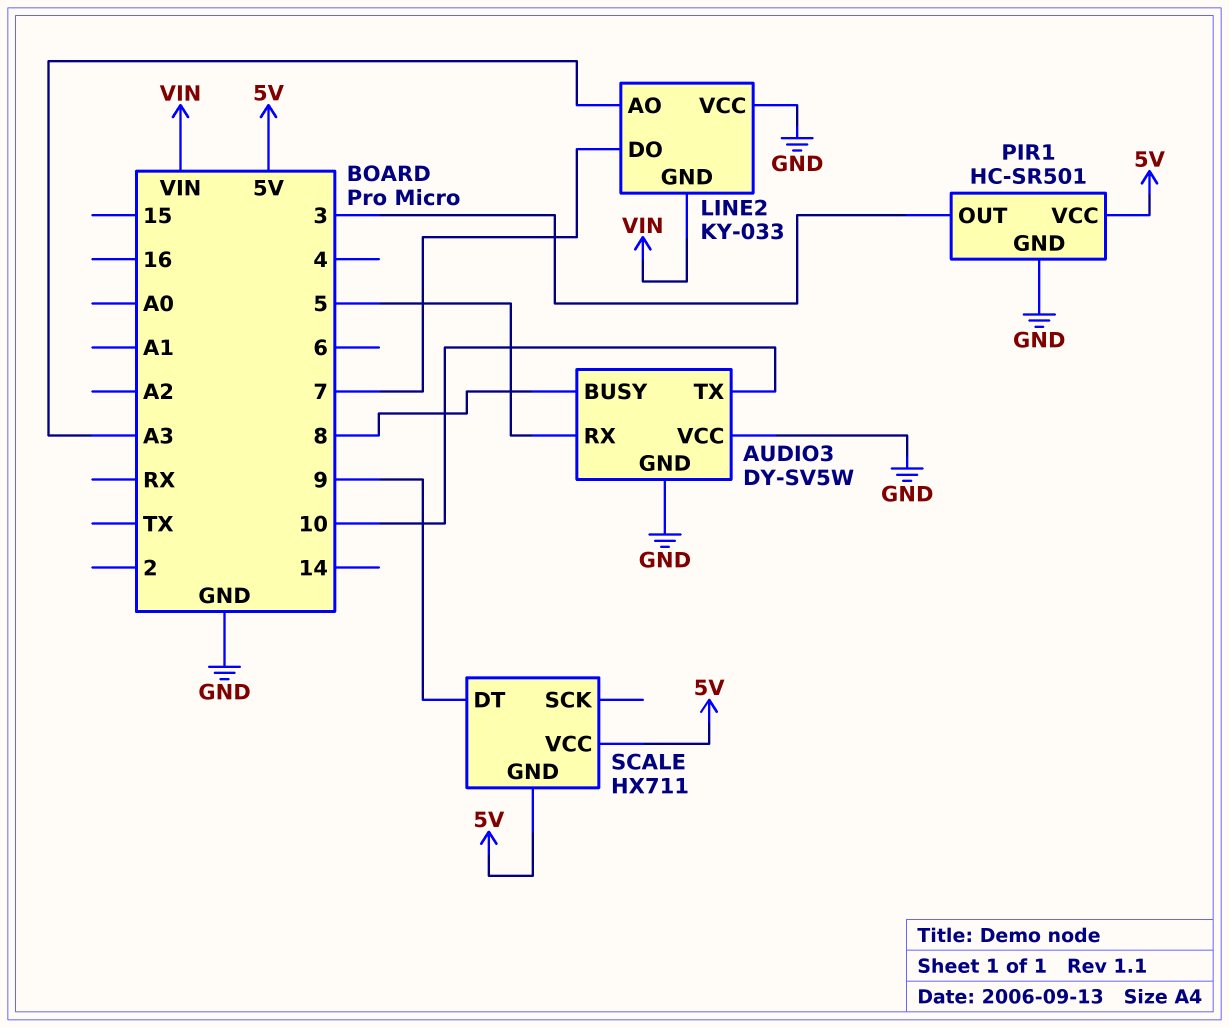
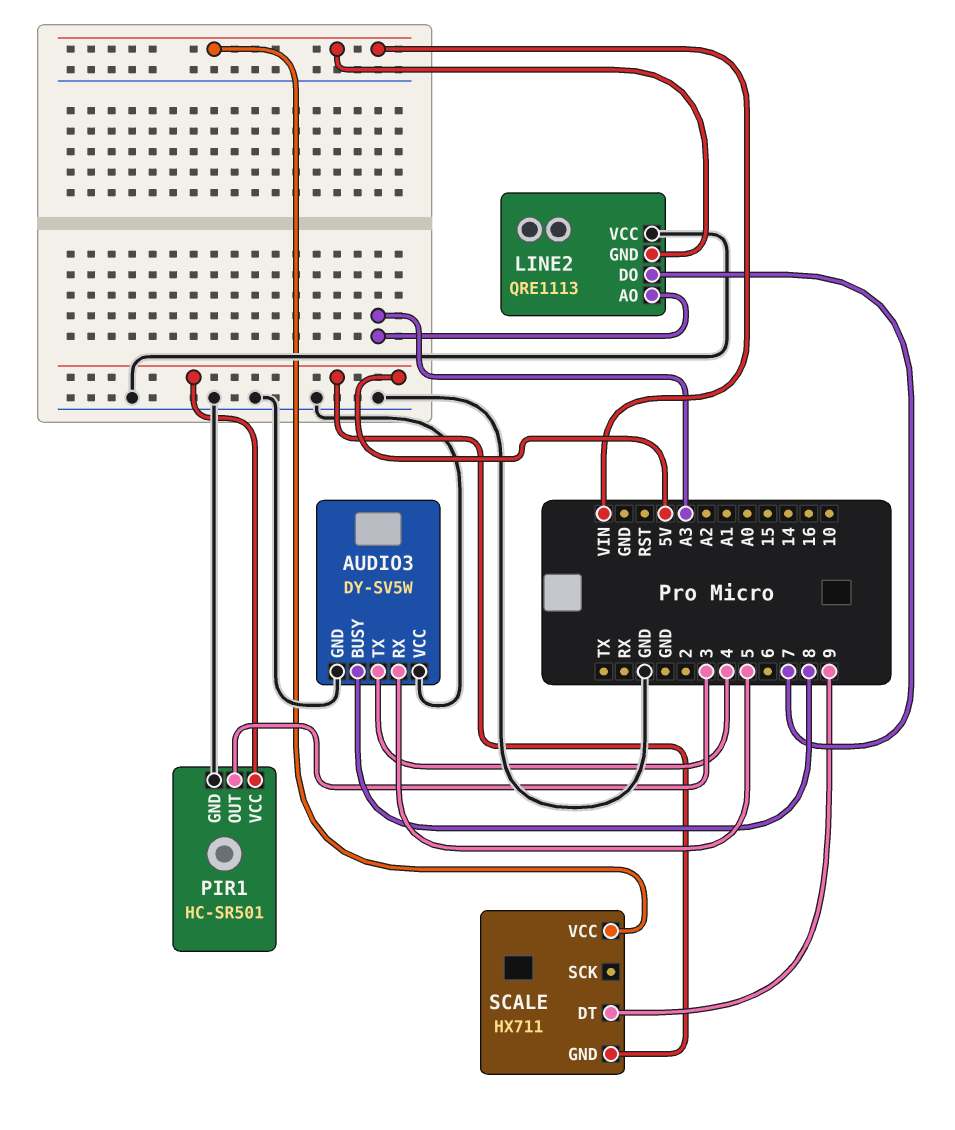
AUDIO3 pin TX: 10 -> 4
LINE2: KY-033 -> QRE1113
SCALE pin VCC: 5V -> VIN

